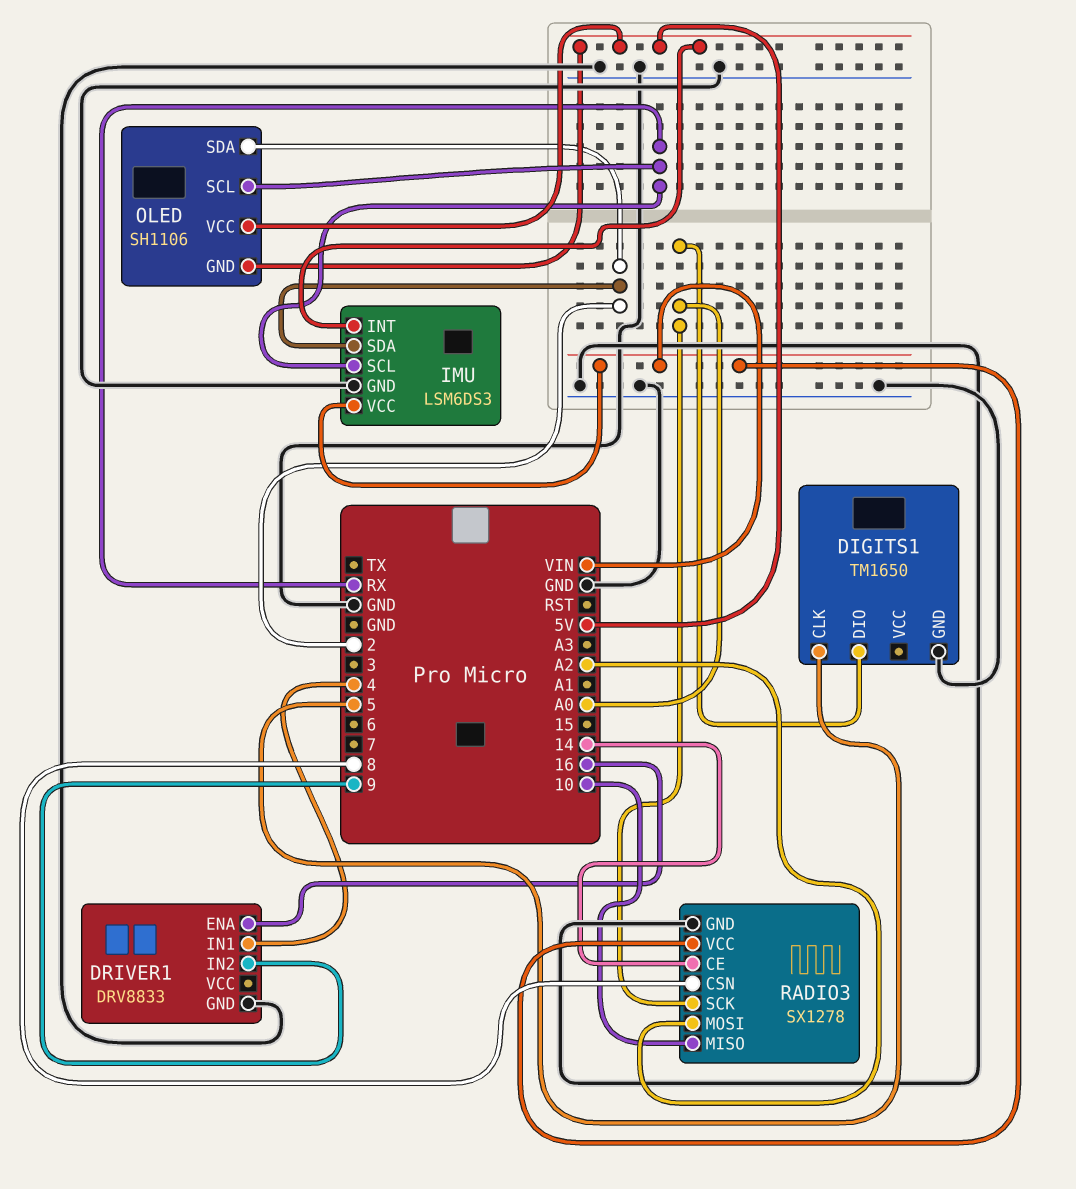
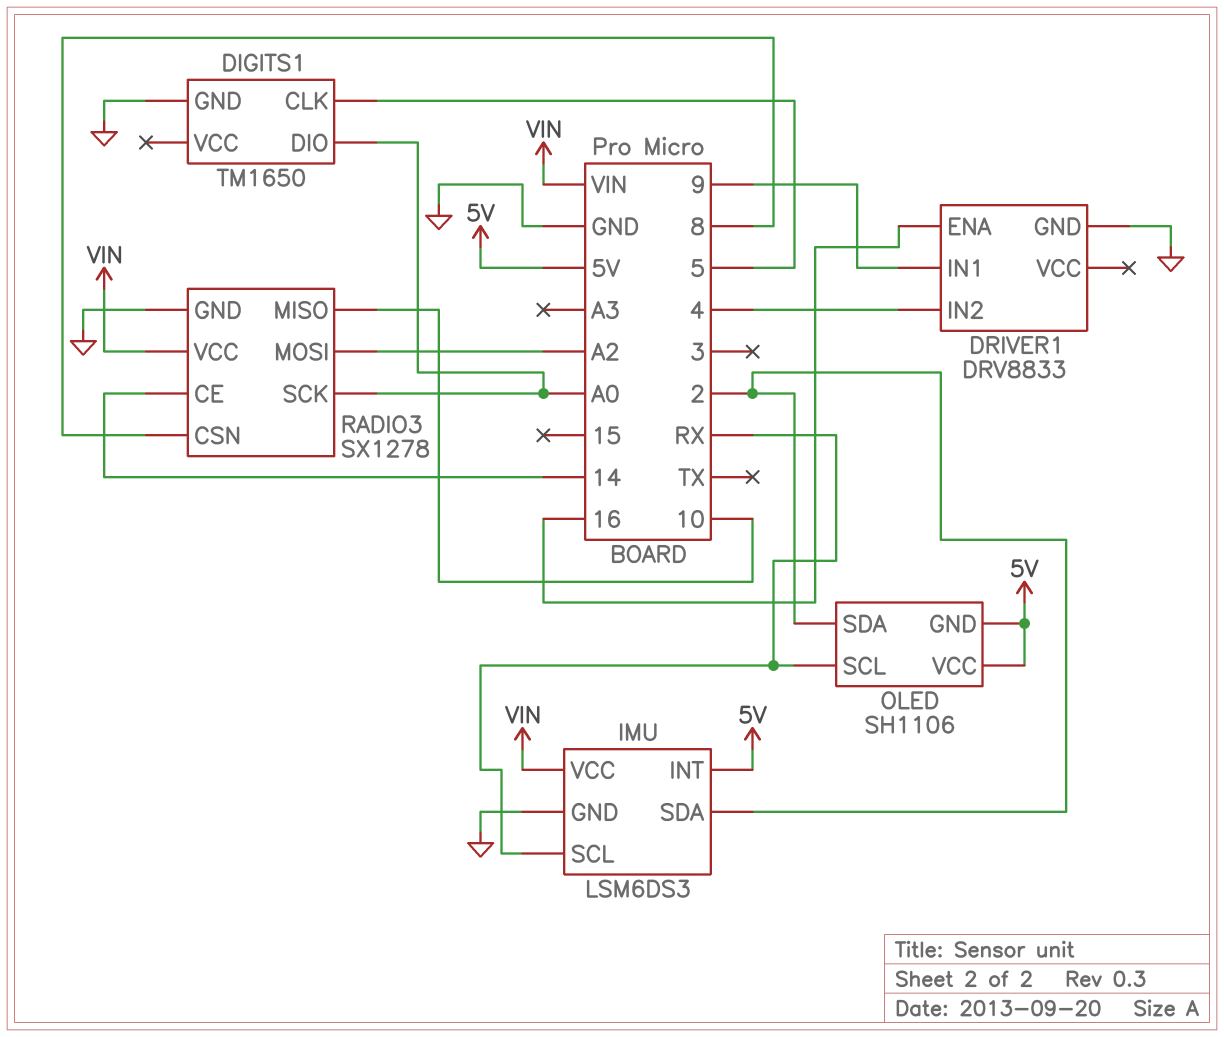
DRIVER1 pin IN1: 4 -> 9
DRIVER1 pin IN2: 9 -> 4

